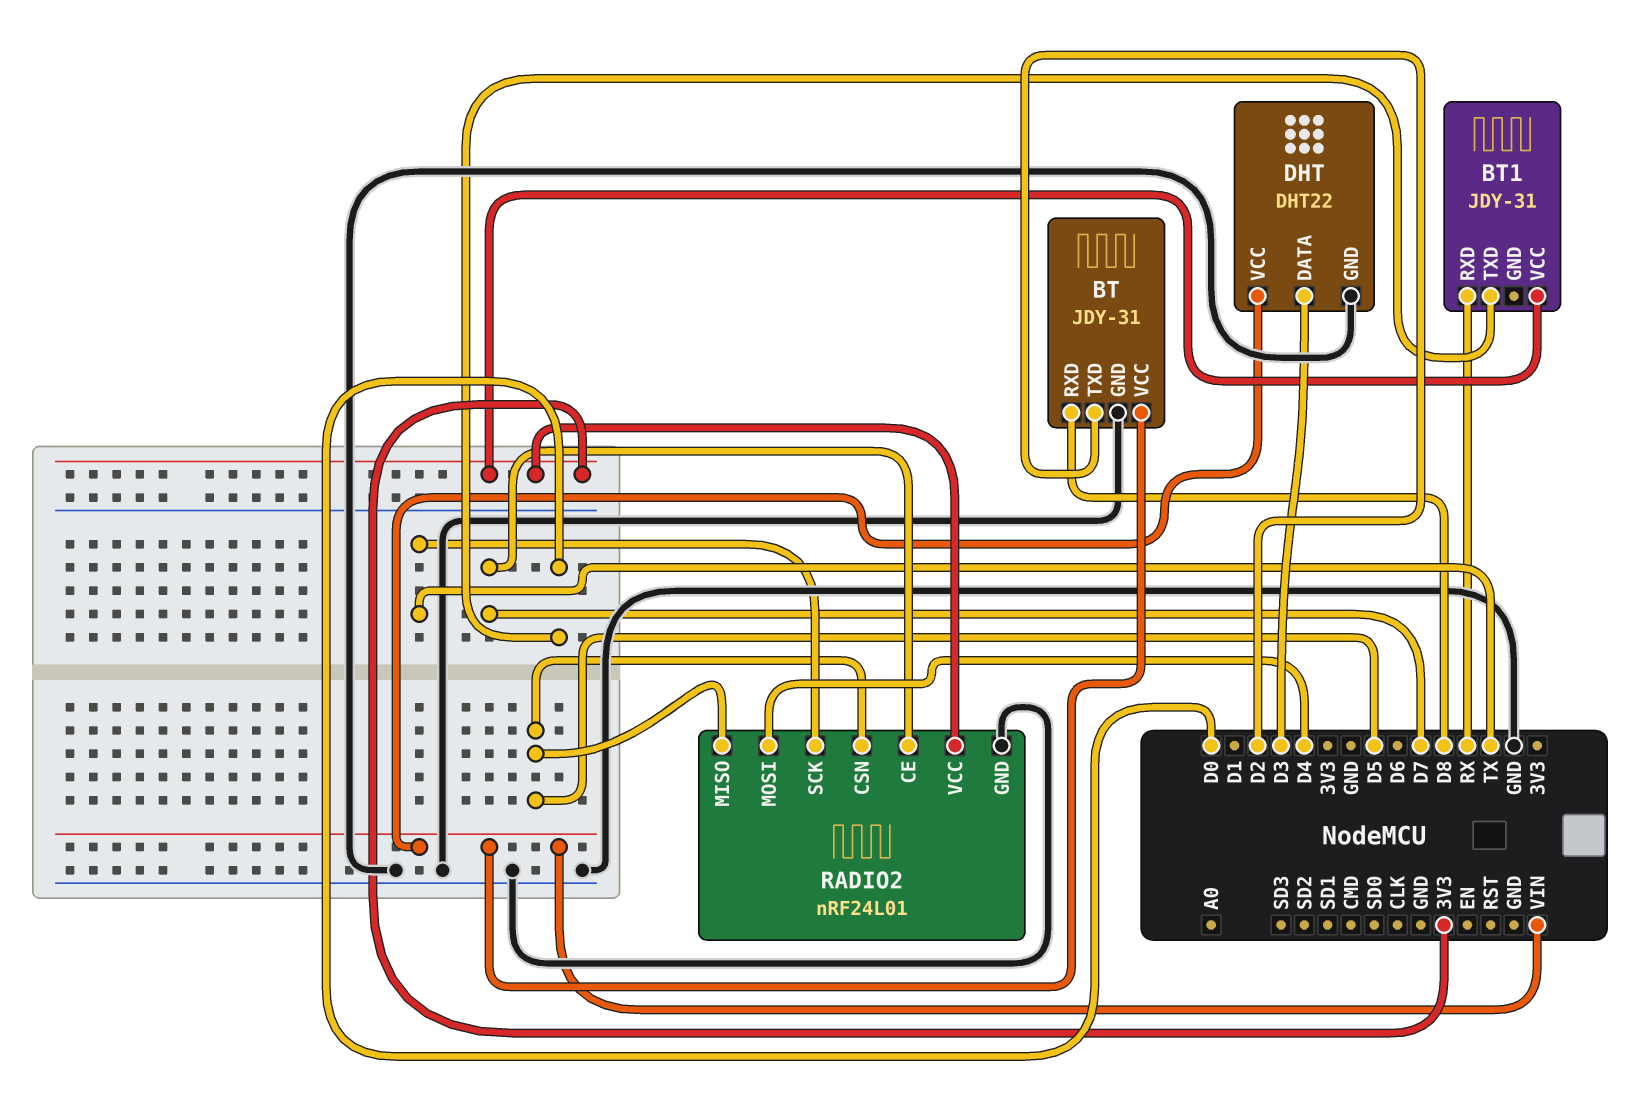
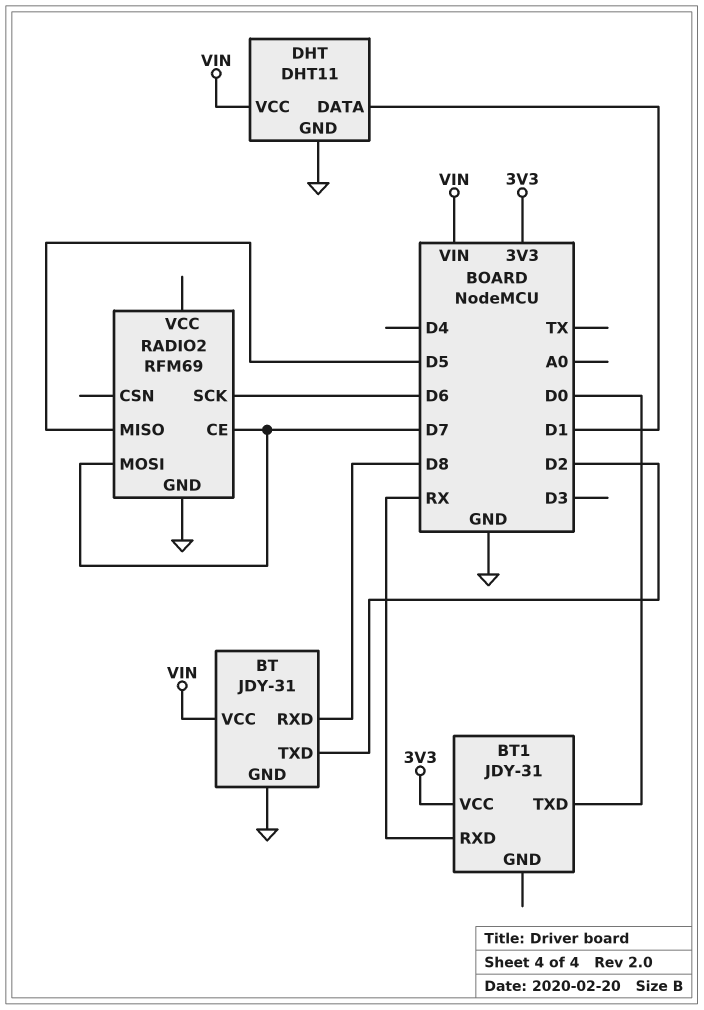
DHT: DHT22 -> DHT11
DHT pin DATA: D3 -> D1
RADIO2: nRF24L01 -> RFM69
RADIO2 pin CSN: D5 -> none
RADIO2 pin MOSI: D4 -> D7
RADIO2 pin SCK: TX -> D6
RADIO2 pin VCC: 3V3 -> none

